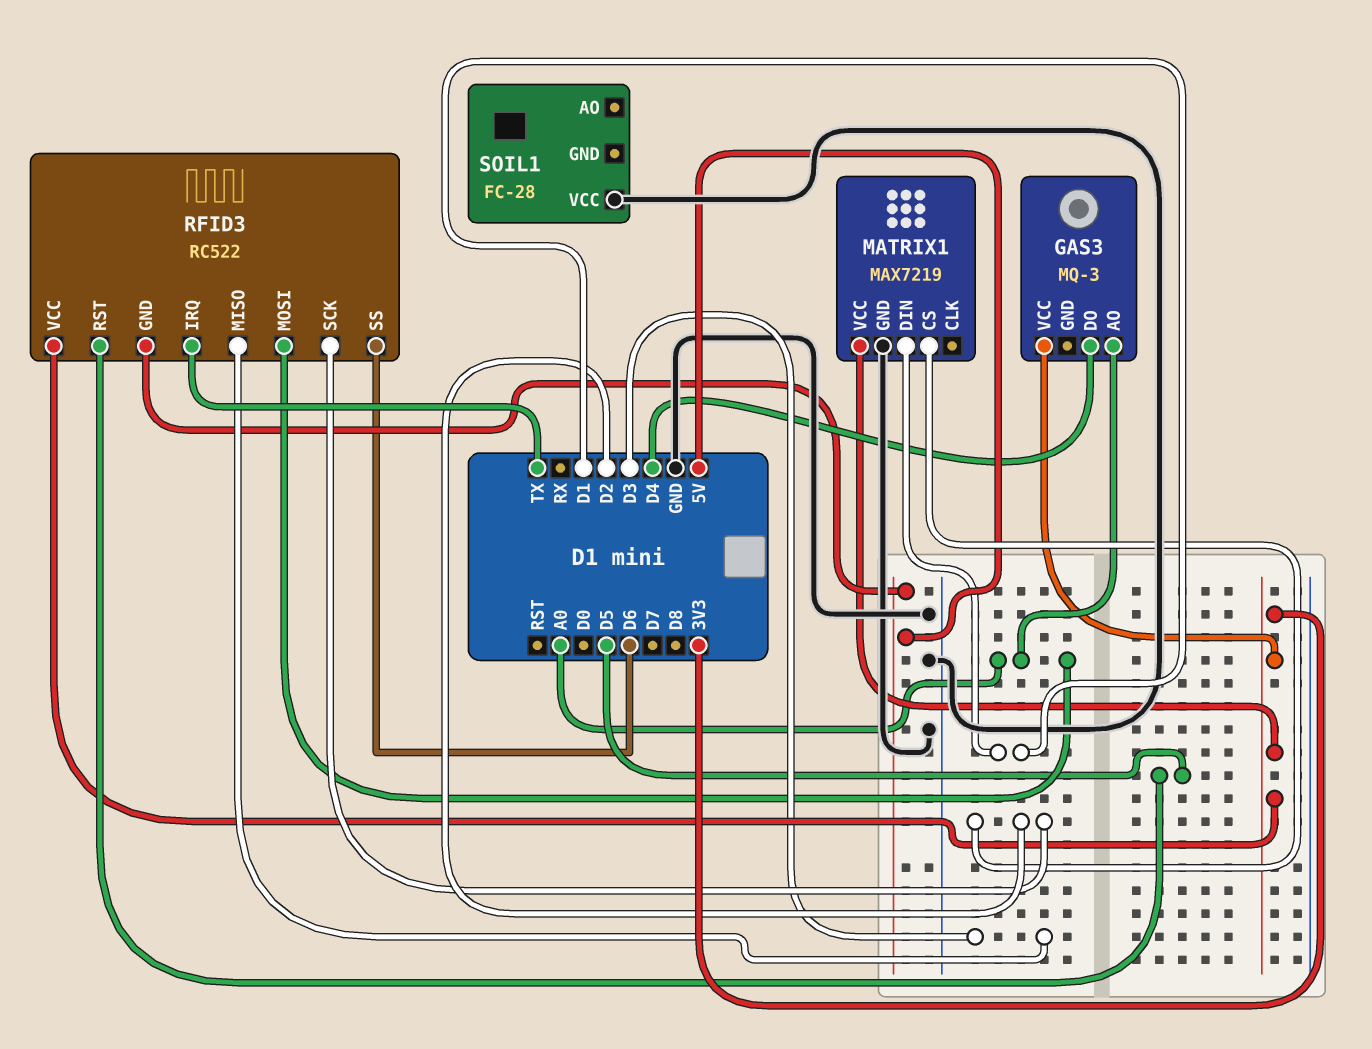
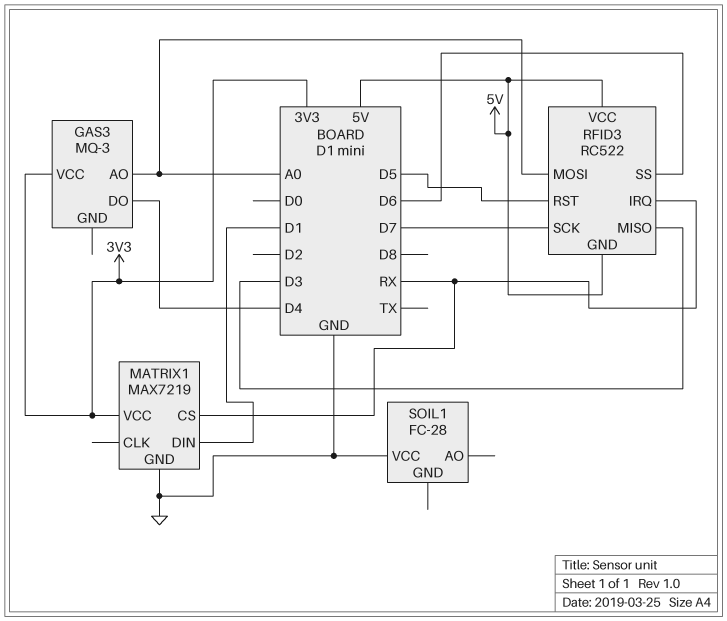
MATRIX1 pin CS: D2 -> RX
RFID3 pin IRQ: TX -> RX
RFID3 pin SCK: D2 -> D7
RFID3 pin VCC: 3V3 -> 5V

